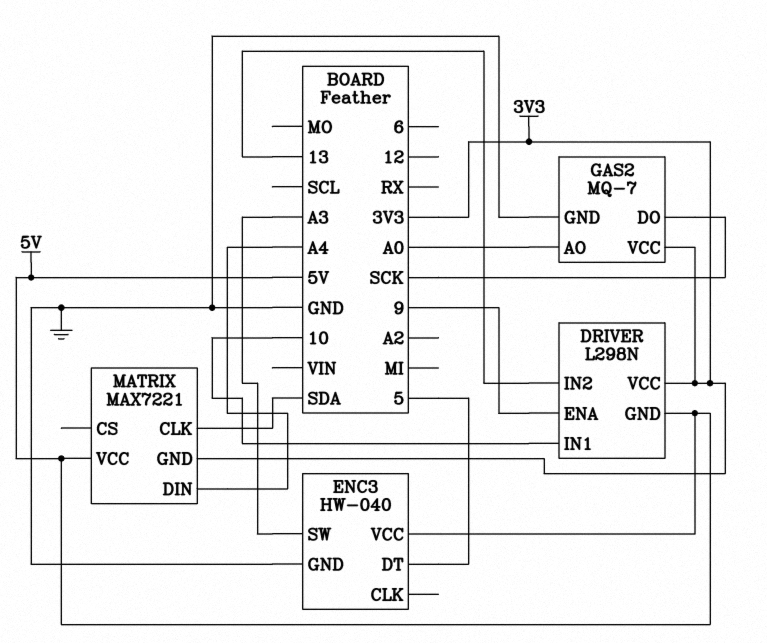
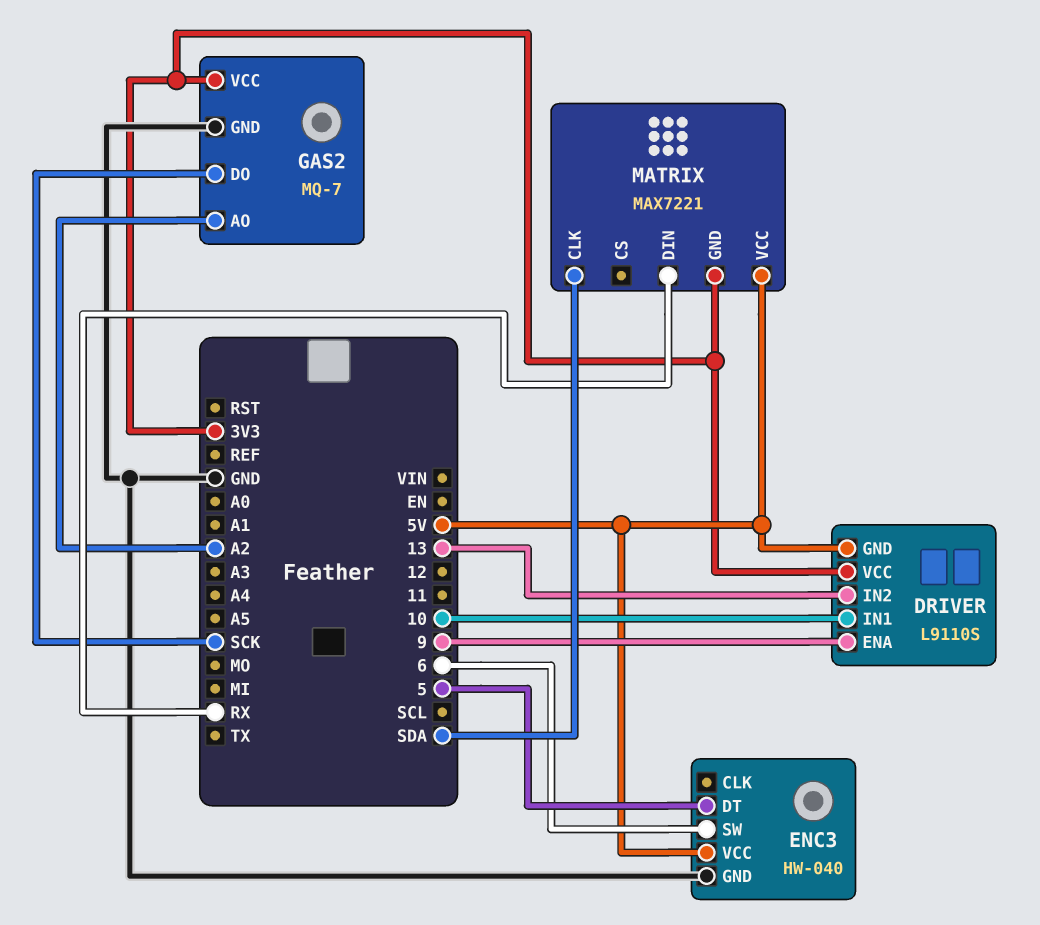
DRIVER: L298N -> L9110S
ENC3 pin SW: A3 -> 6
GAS2 pin AO: A0 -> A2
MATRIX pin DIN: A4 -> RX

